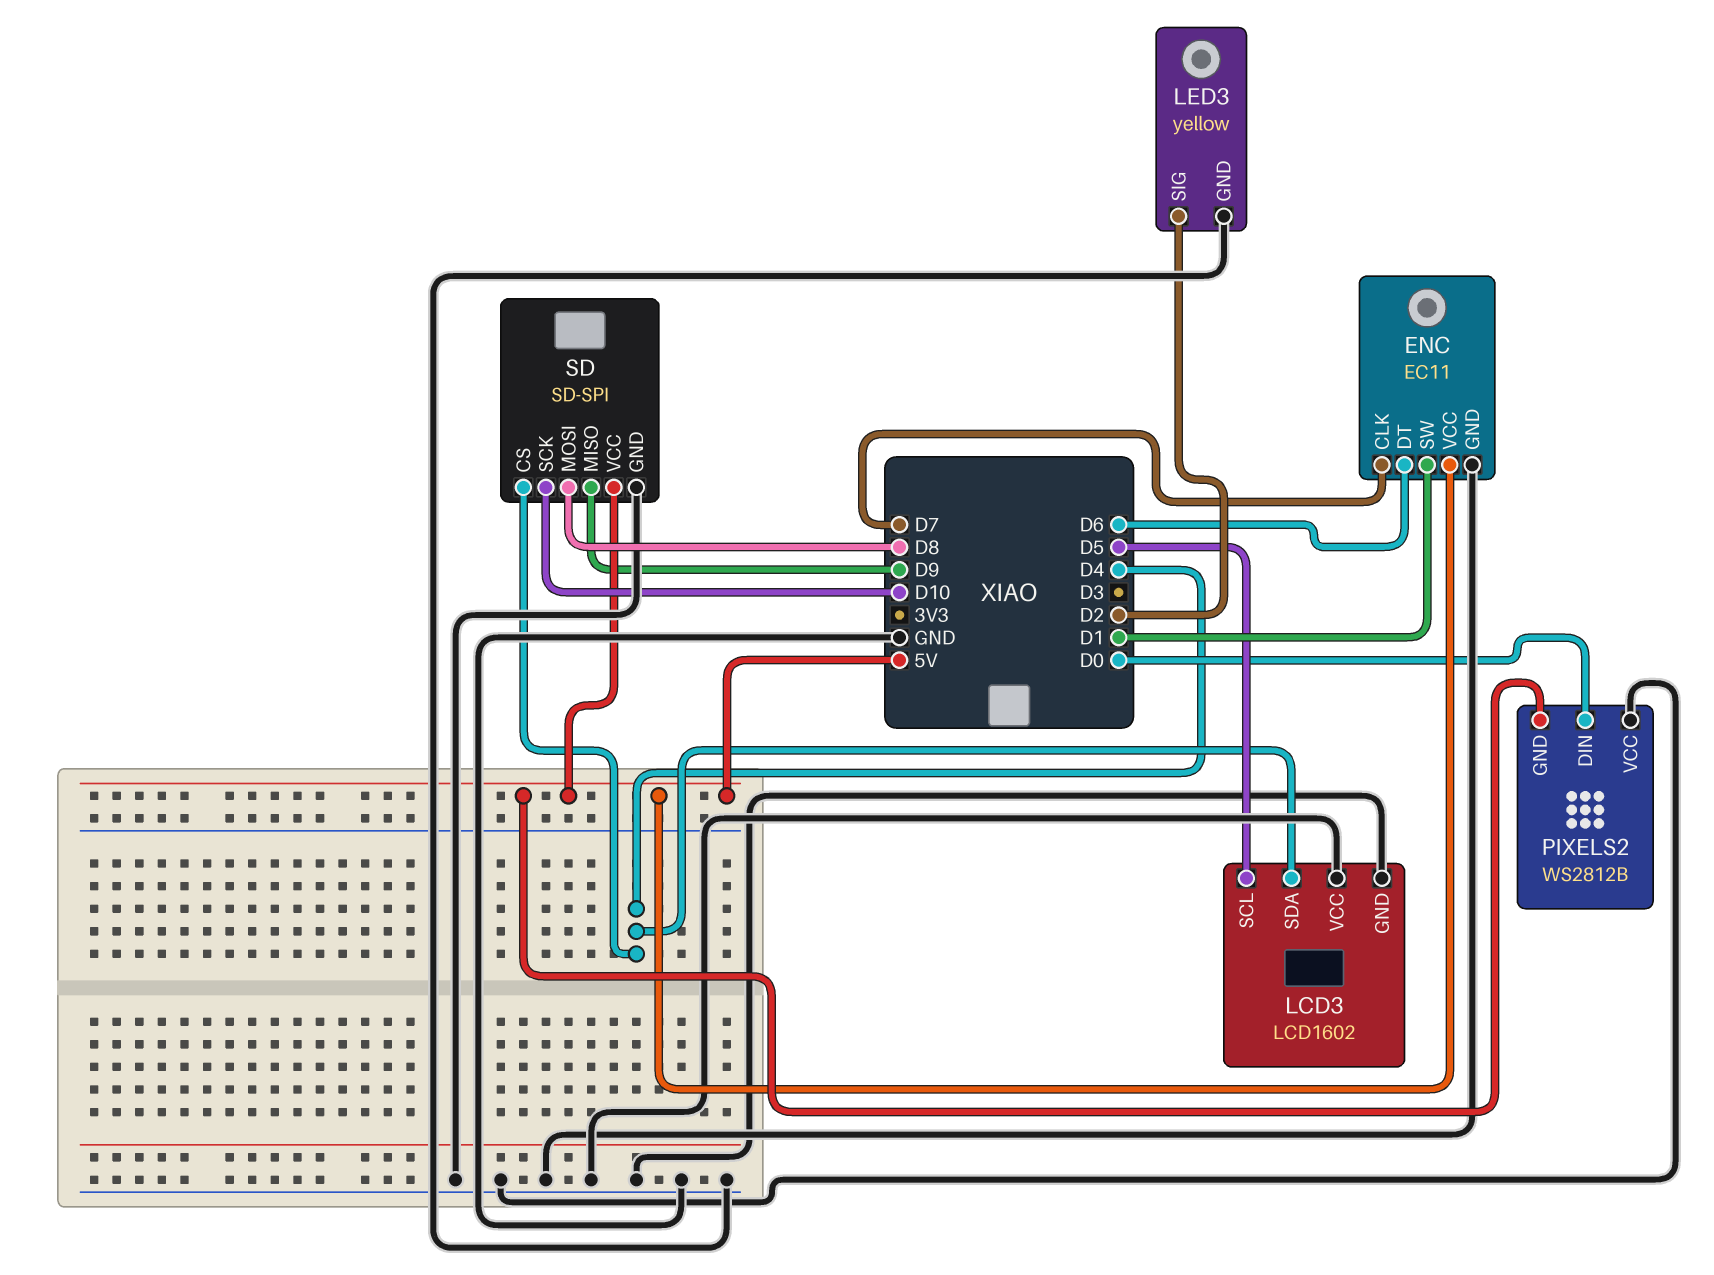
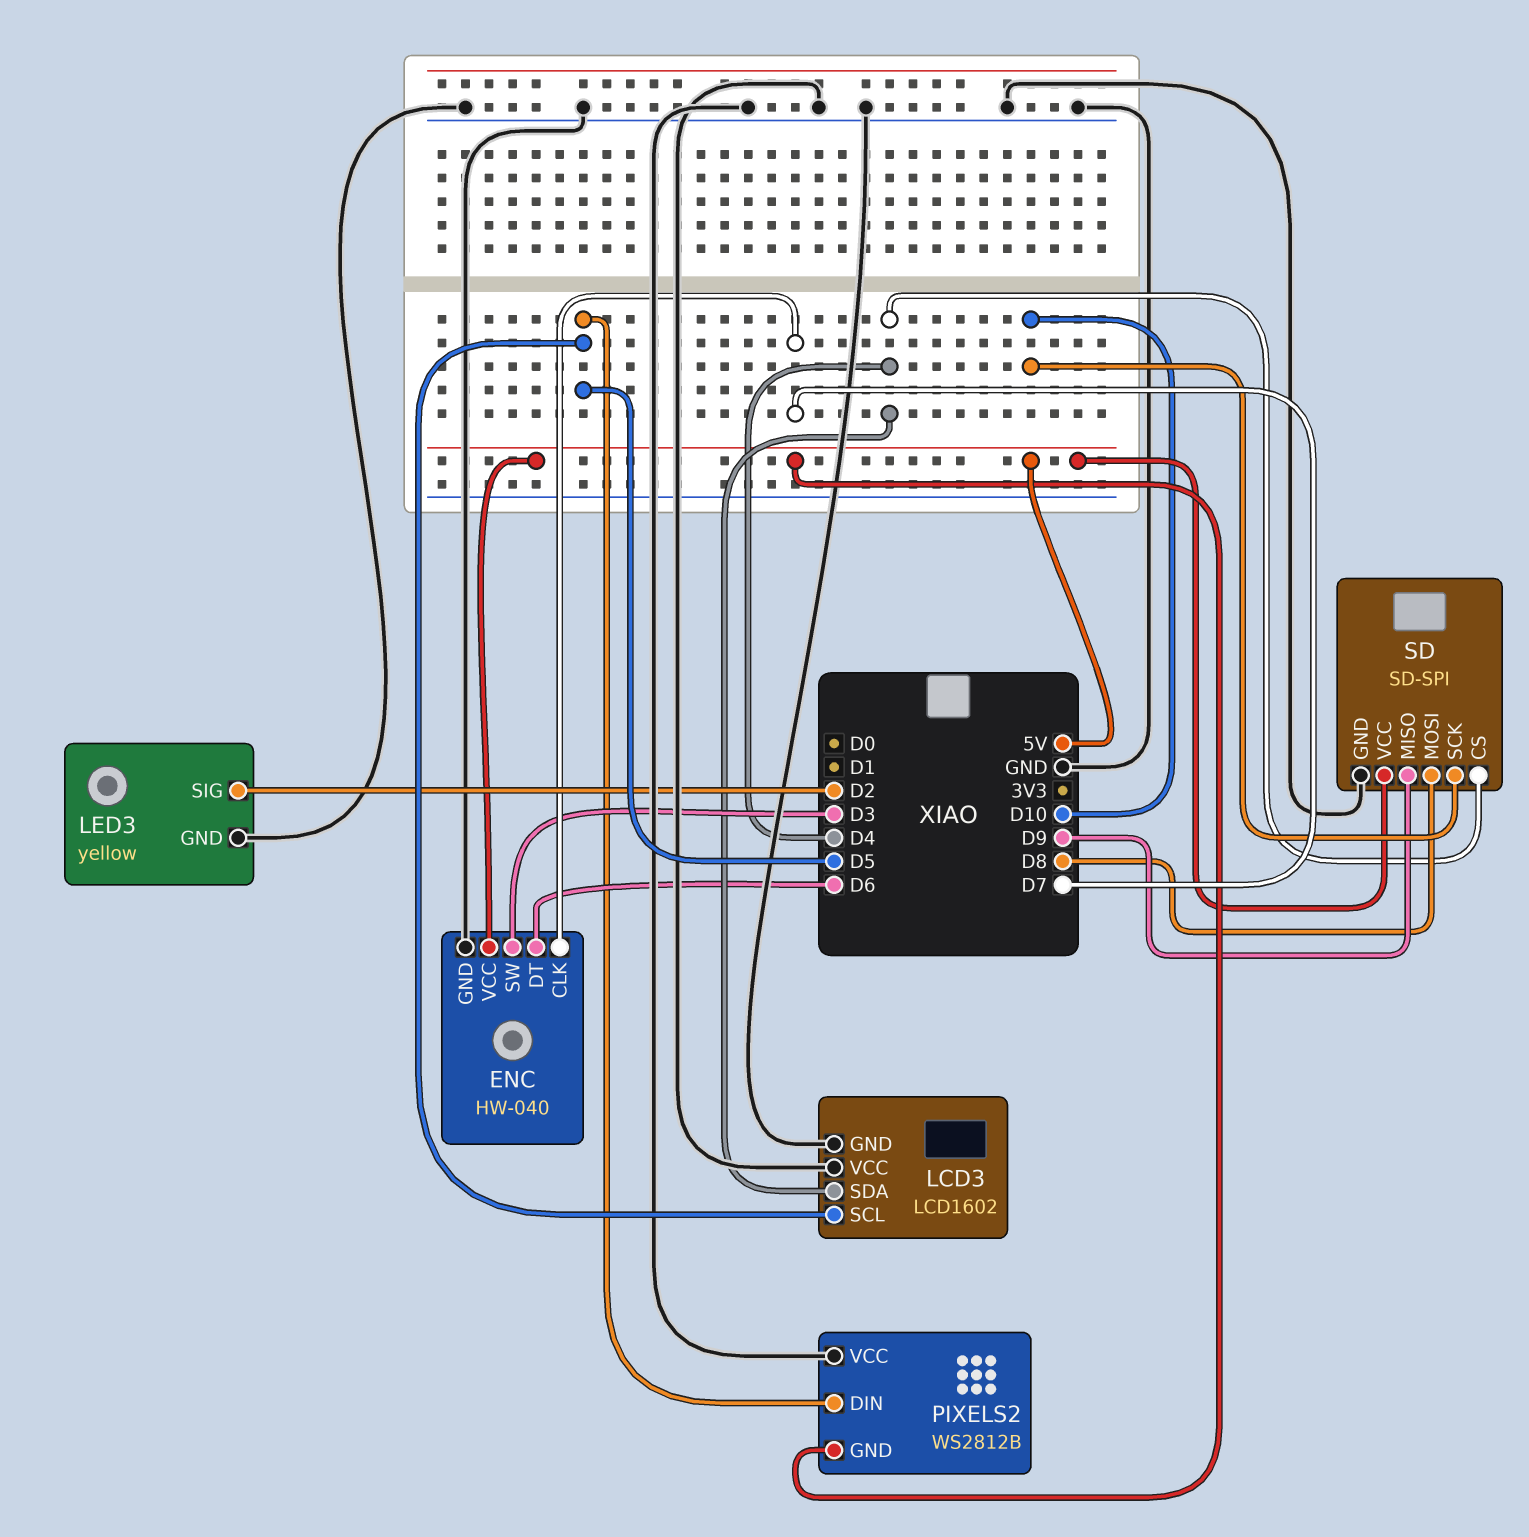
ENC: EC11 -> HW-040
ENC pin SW: D1 -> D3
PIXELS2 pin DIN: D0 -> D5

